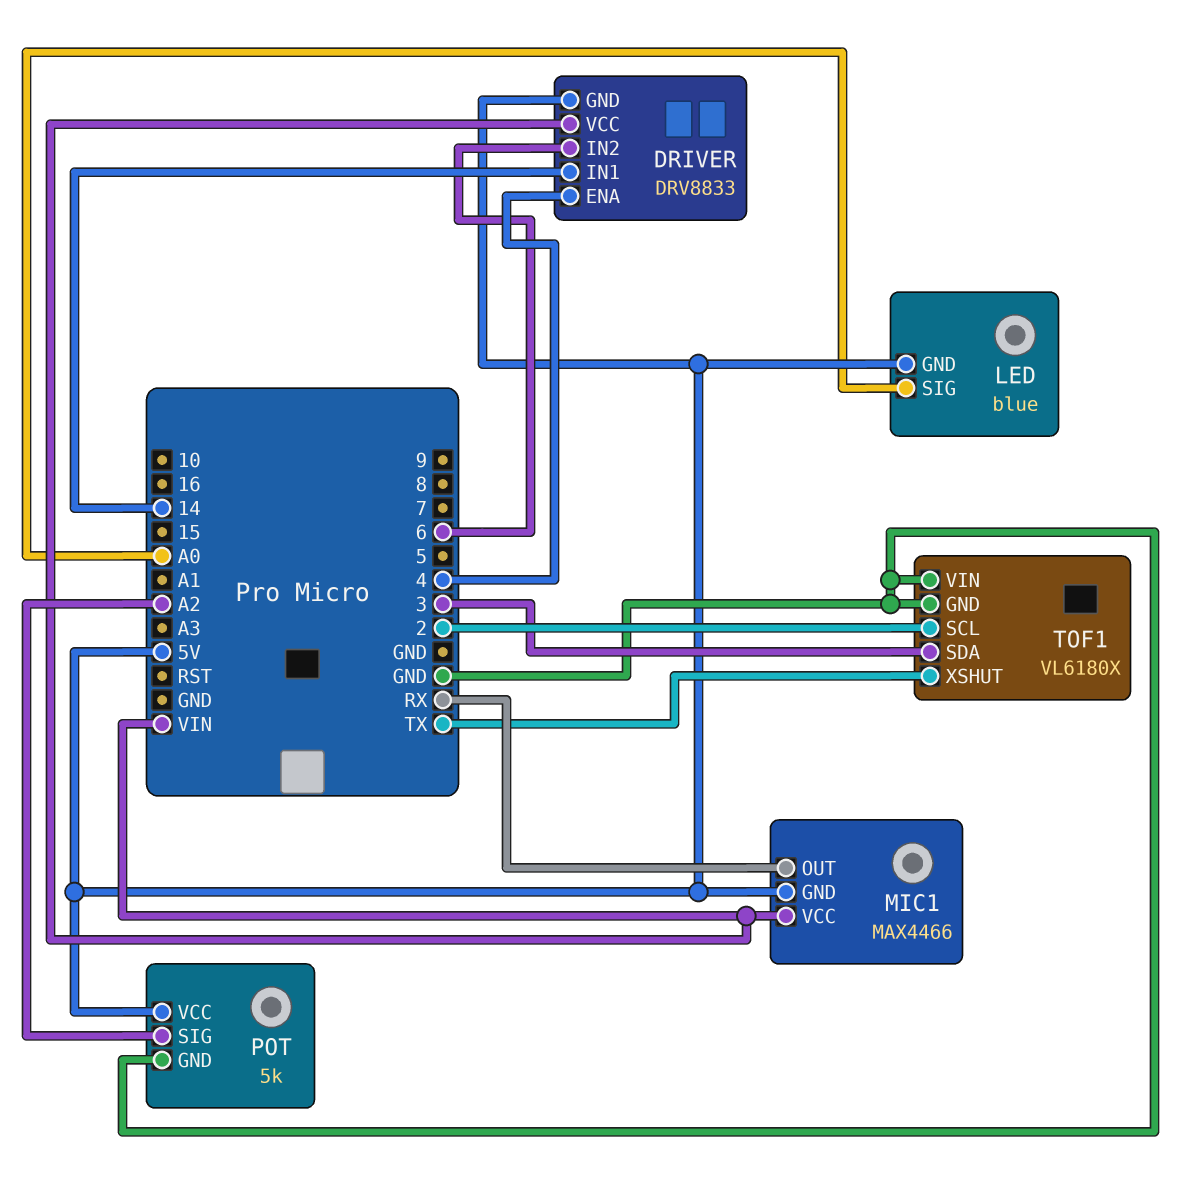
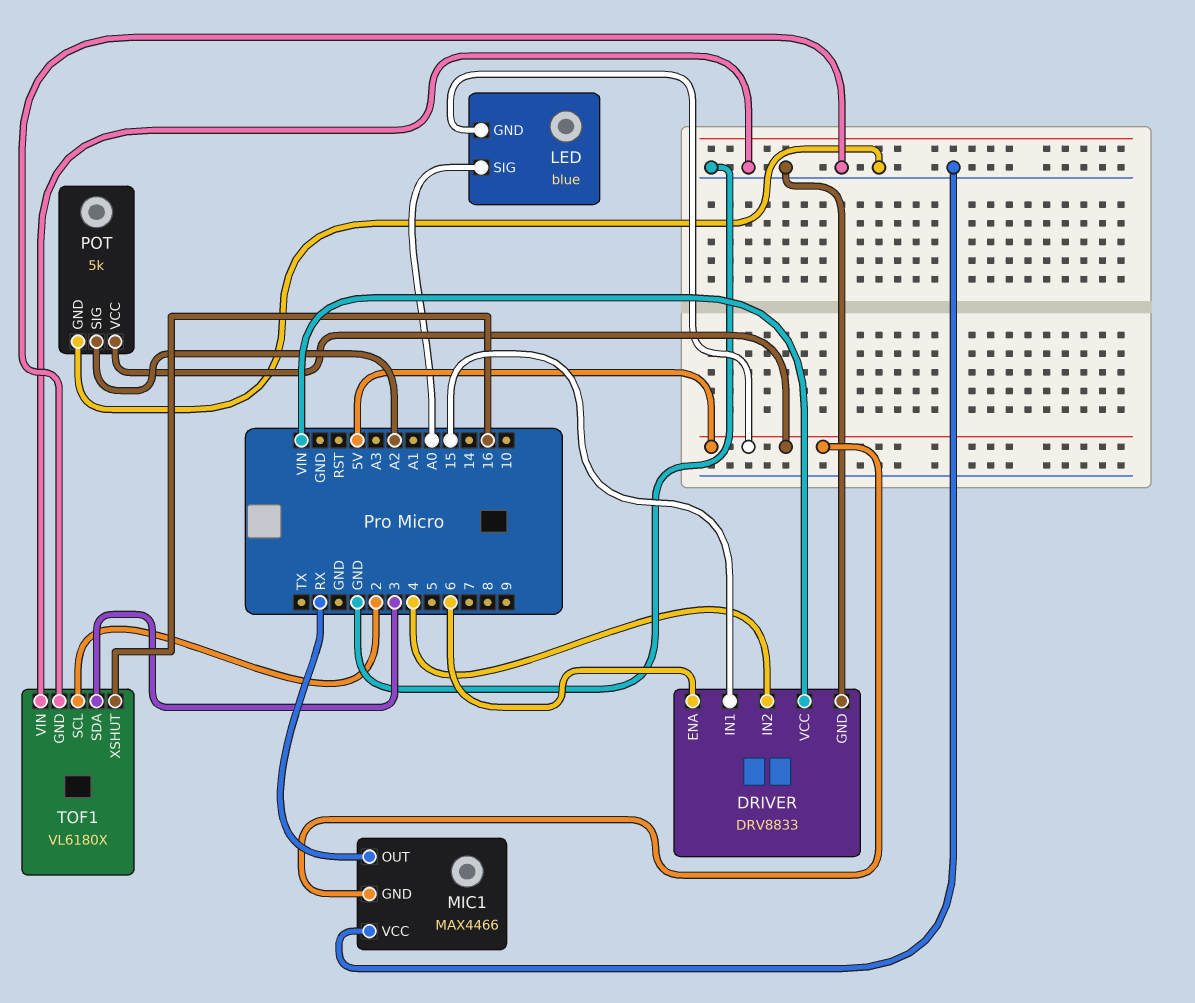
DRIVER pin ENA: 4 -> 6
DRIVER pin GND: 5V -> GND
DRIVER pin IN1: 14 -> 15
DRIVER pin IN2: 6 -> 4
MIC1 pin VCC: VIN -> GND
TOF1 pin XSHUT: TX -> 16

